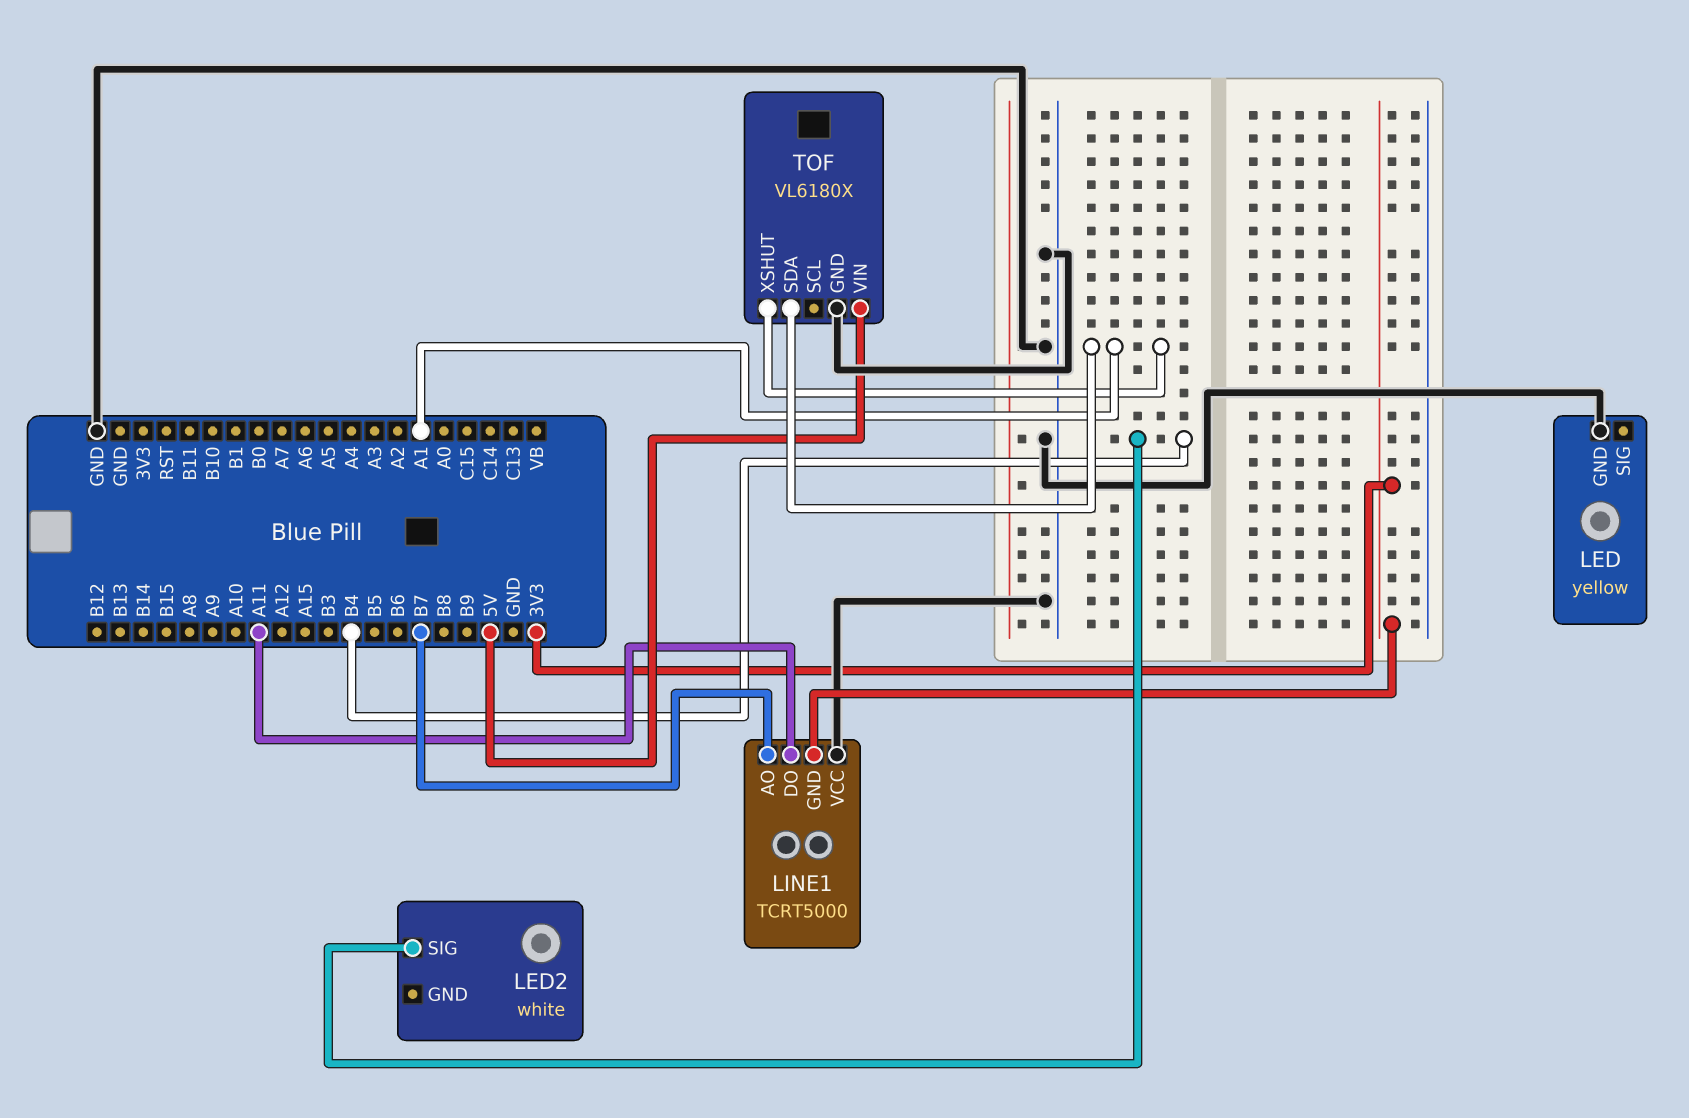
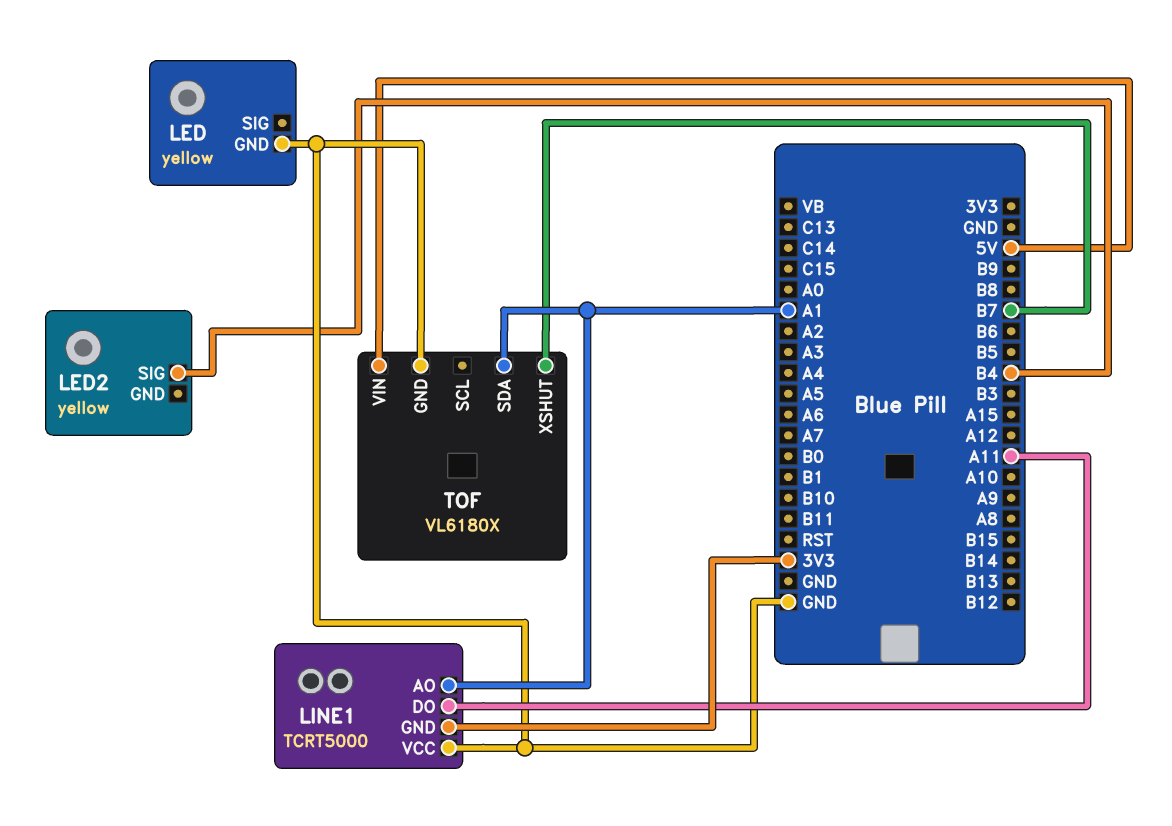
LED2: white -> yellow
LINE1 pin AO: B7 -> A1
TOF pin XSHUT: A1 -> B7

